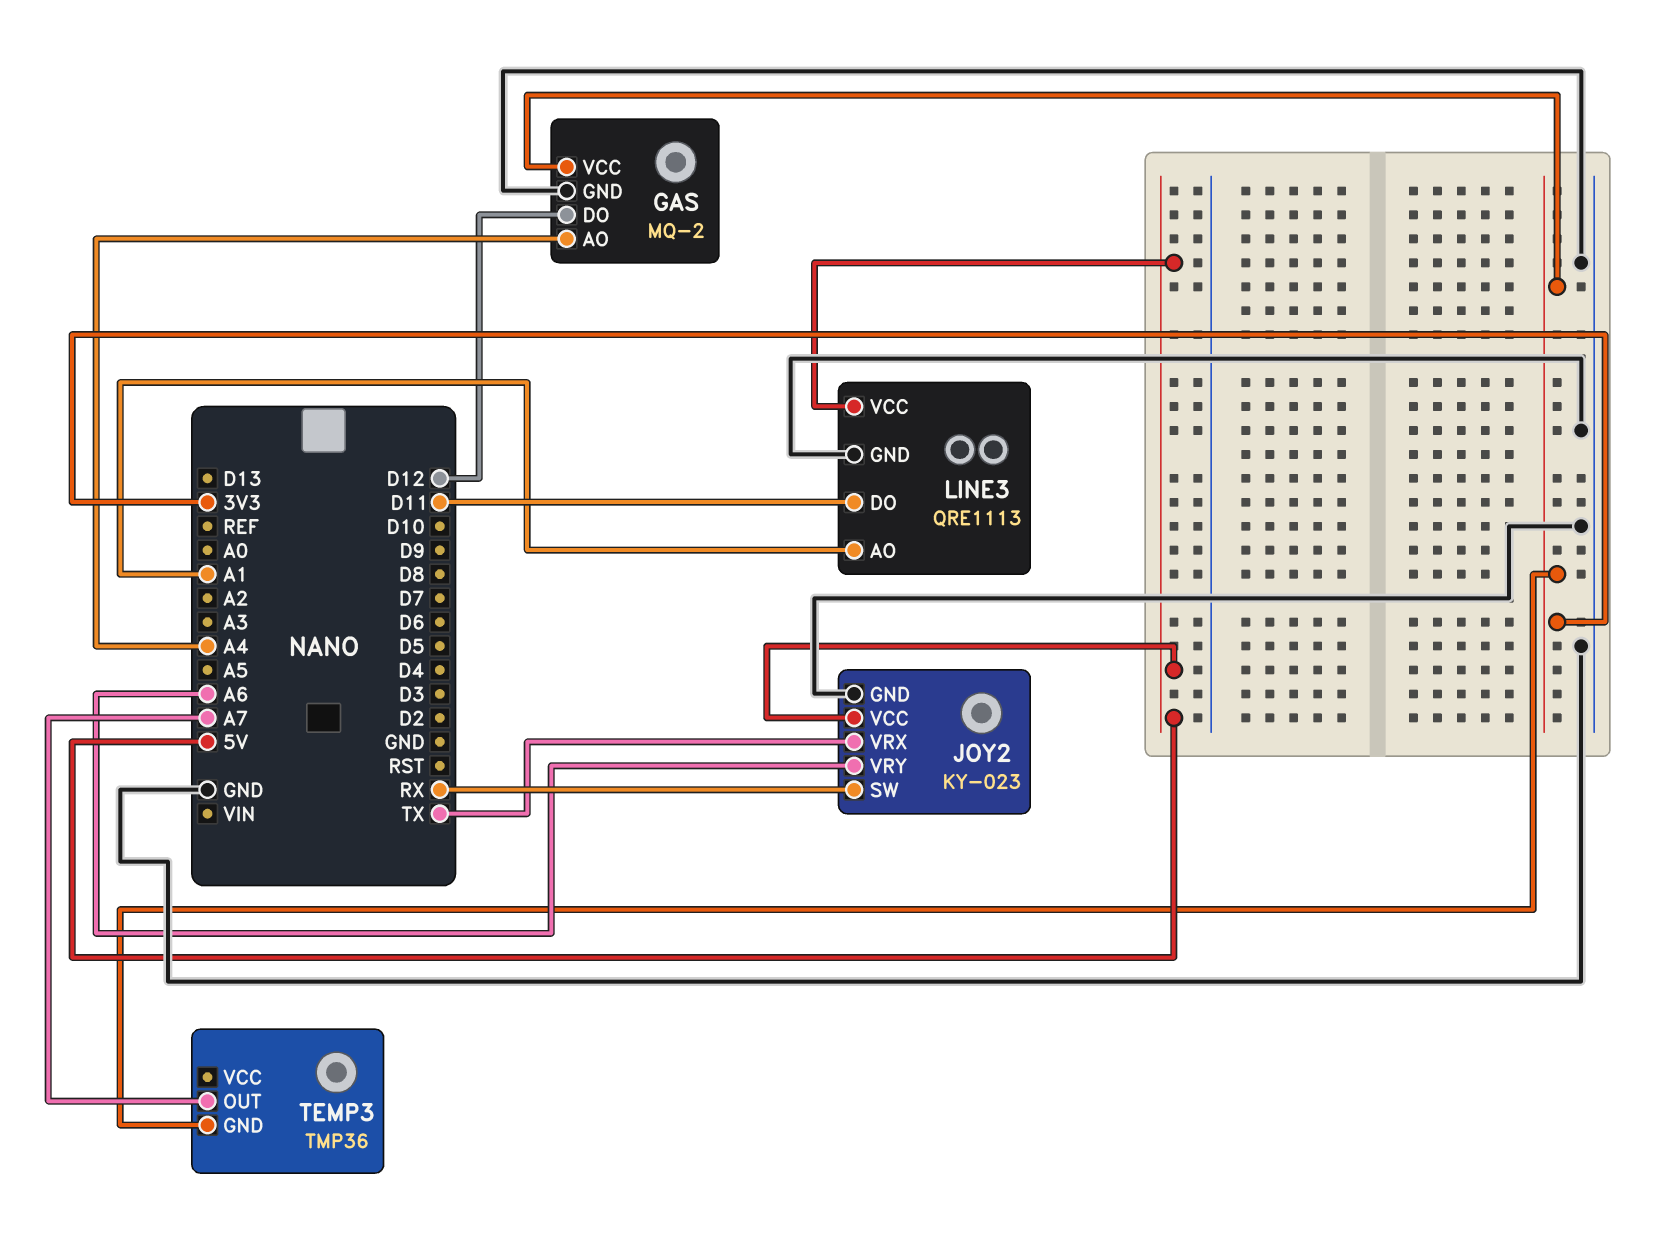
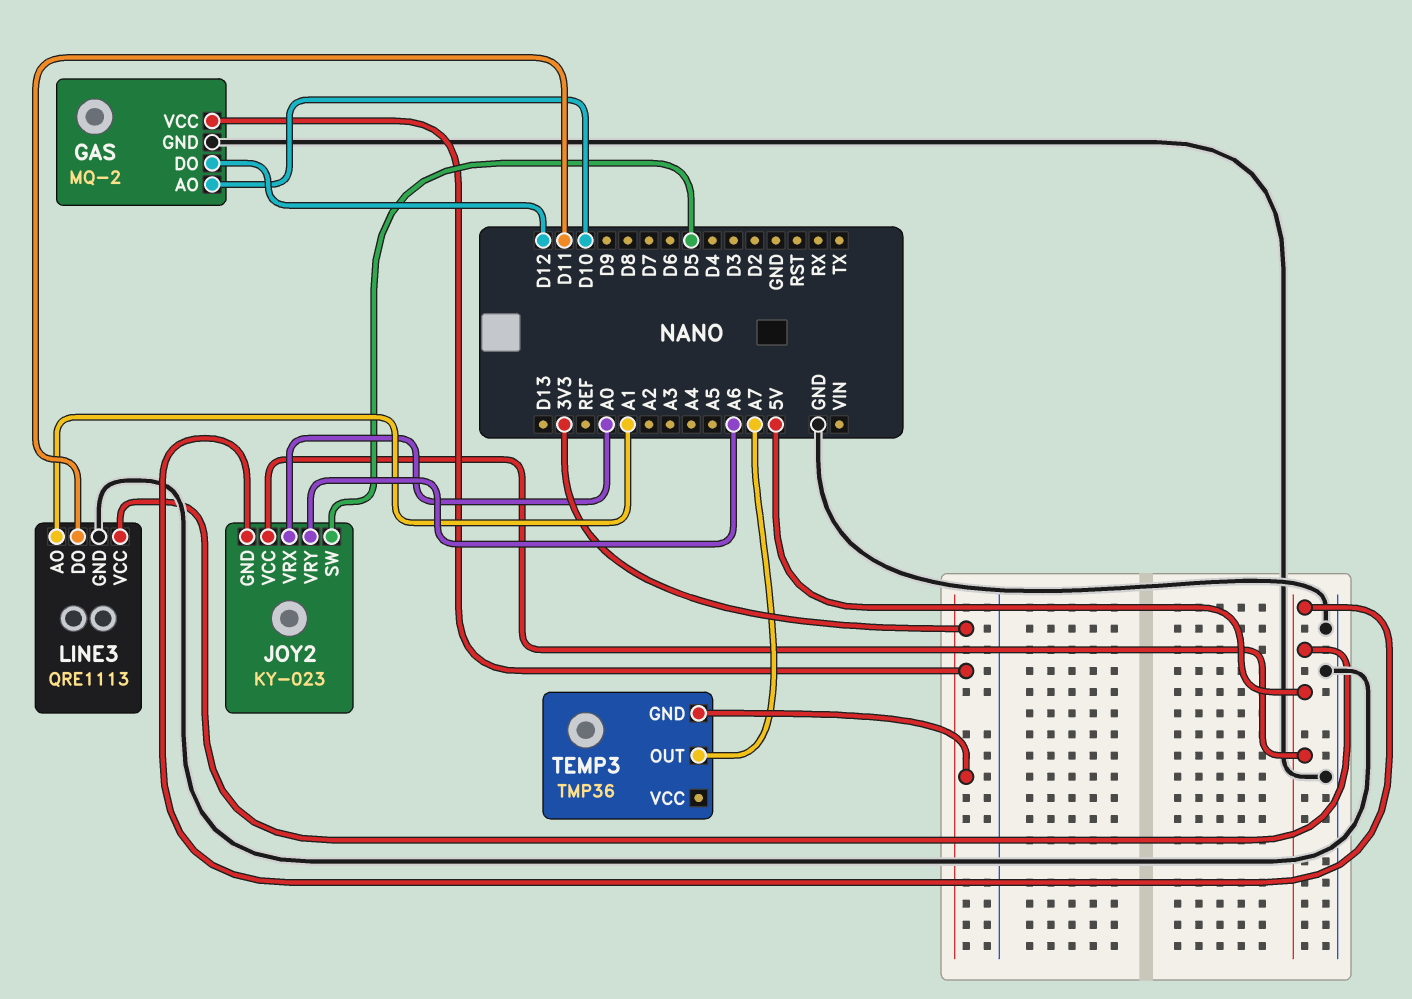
GAS pin AO: A4 -> D10
JOY2 pin GND: GND -> 5V
JOY2 pin SW: RX -> D5
JOY2 pin VRX: TX -> A0

